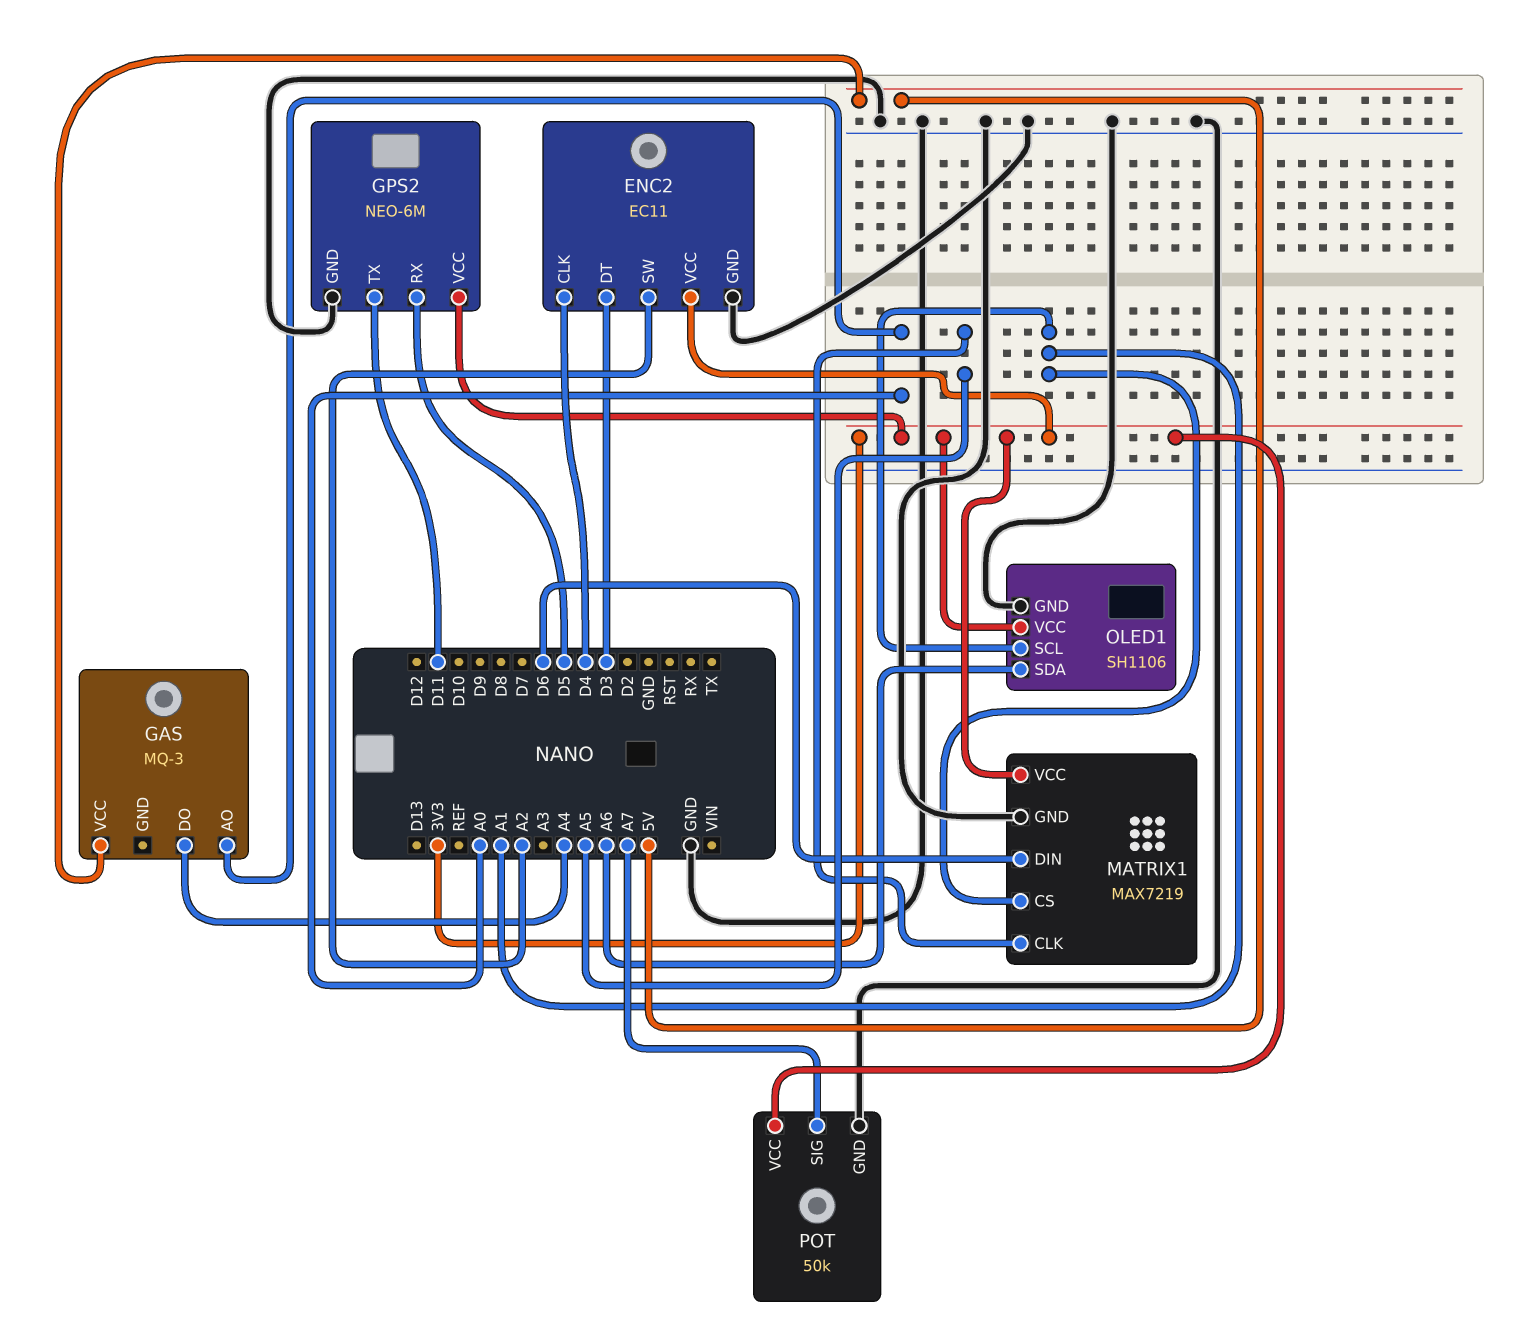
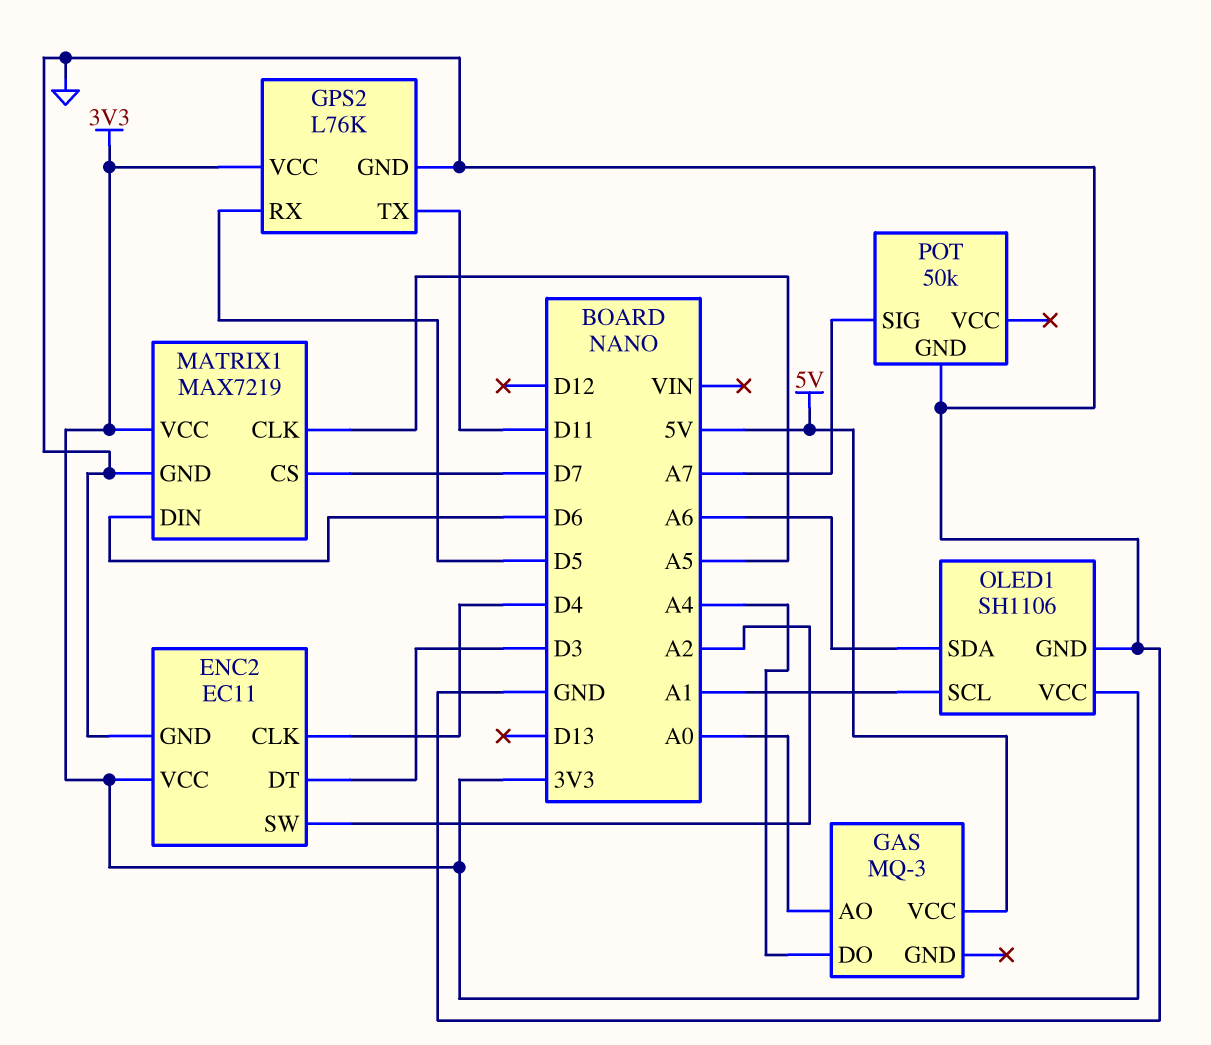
GPS2: NEO-6M -> L76K
MATRIX1 pin CS: A1 -> D7
POT pin VCC: 3V3 -> none

